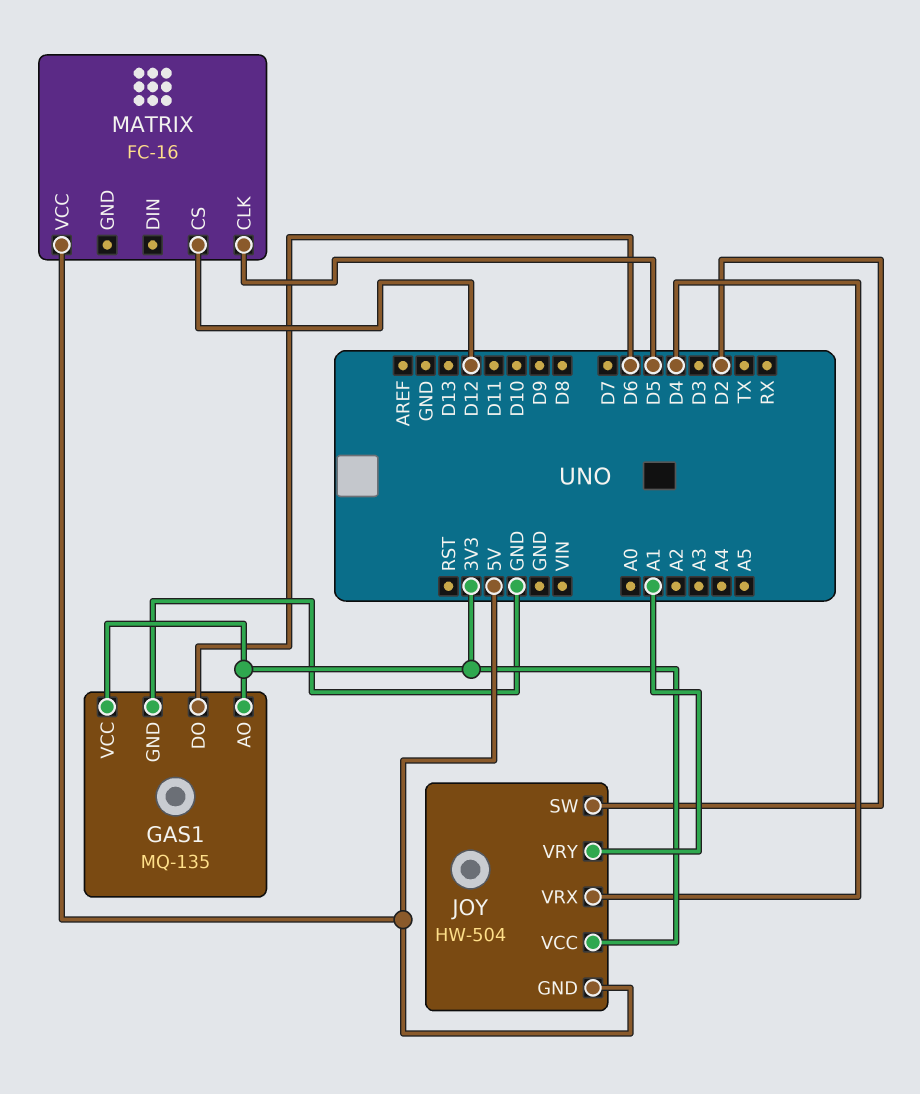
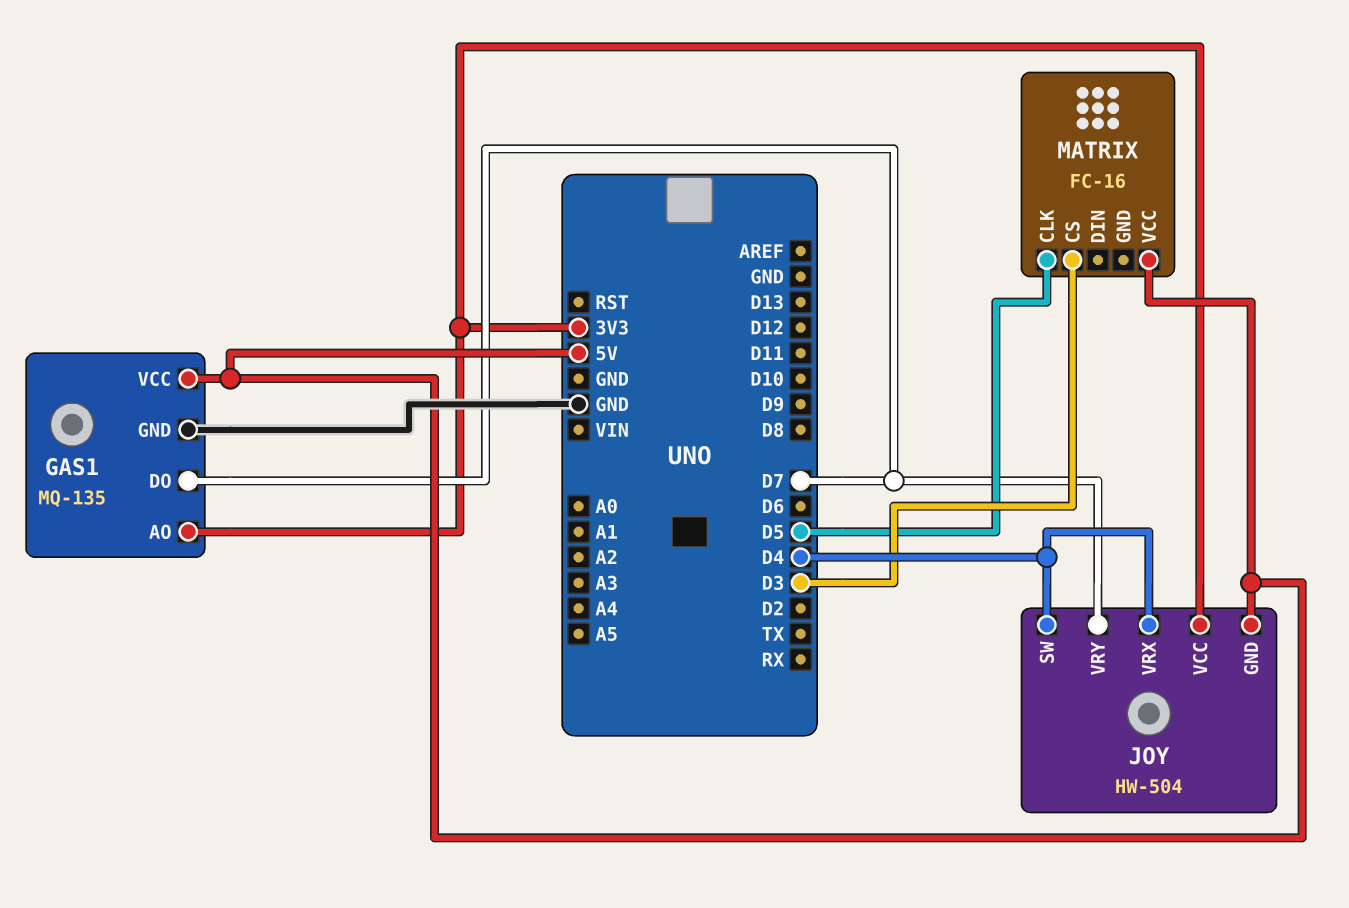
GAS1 pin DO: D6 -> D7
GAS1 pin VCC: 3V3 -> 5V
JOY pin SW: D2 -> D4
JOY pin VRY: A1 -> D7
MATRIX pin CS: D12 -> D3

